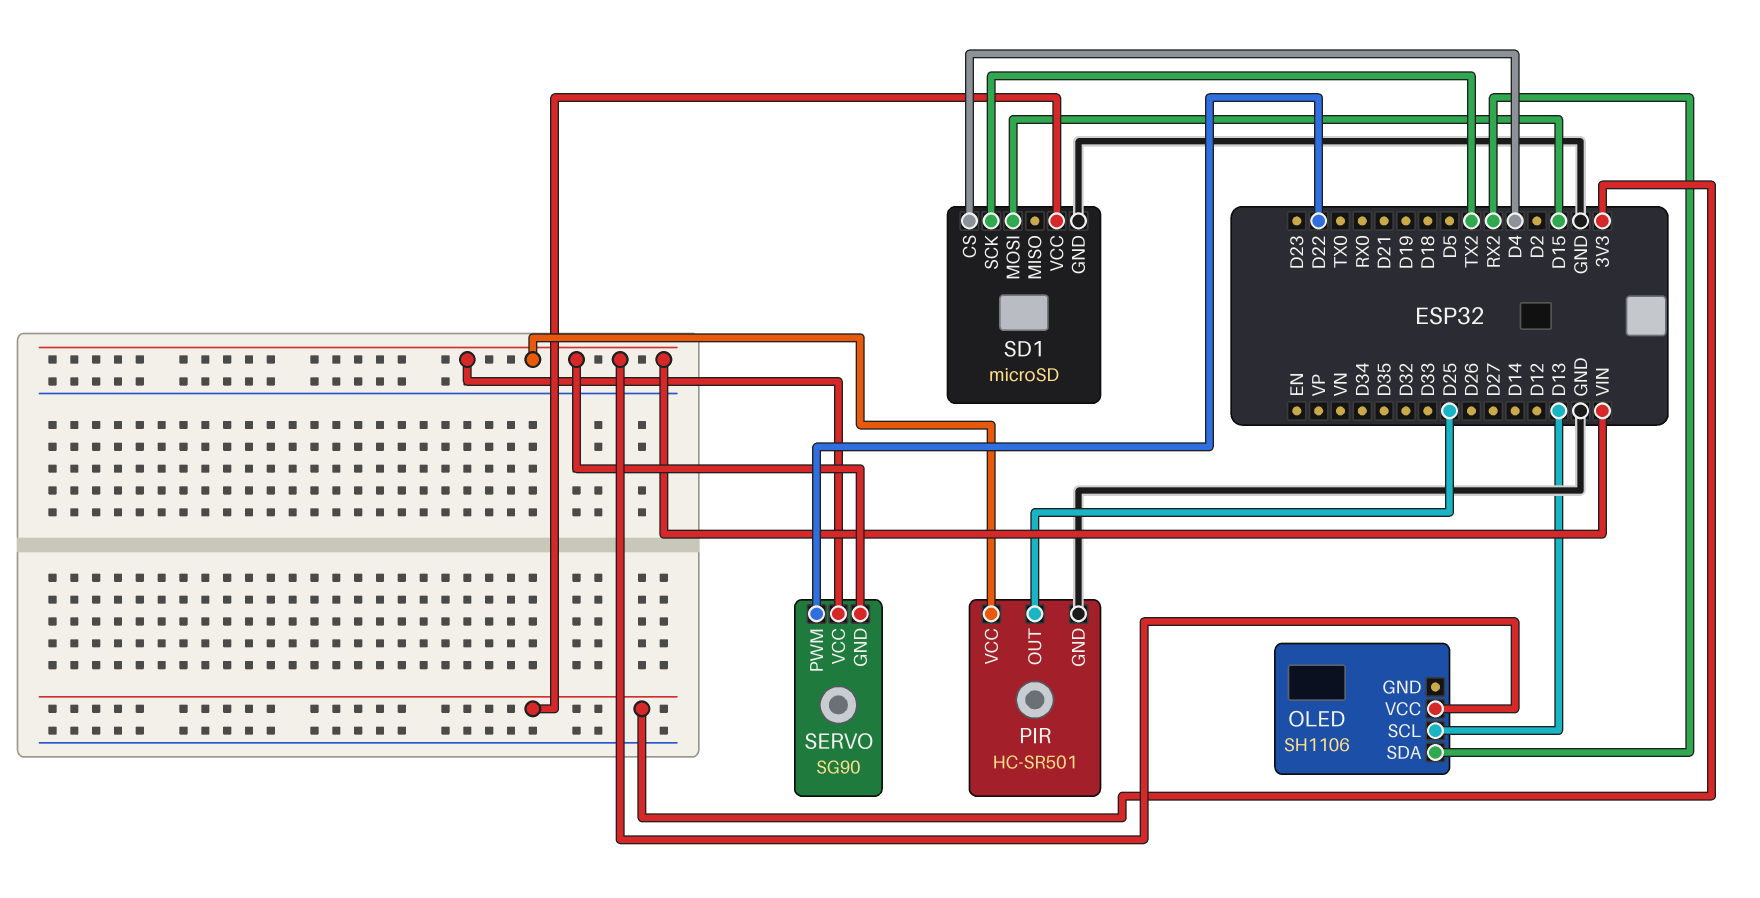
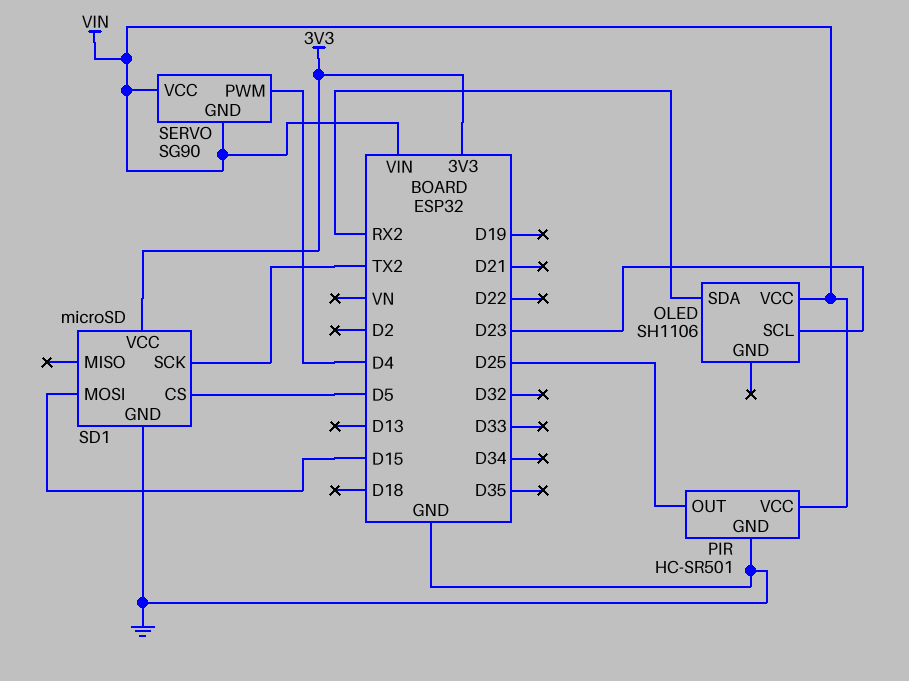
OLED pin SCL: D13 -> D23
SD1 pin CS: D4 -> D5
SERVO pin PWM: D22 -> D4

